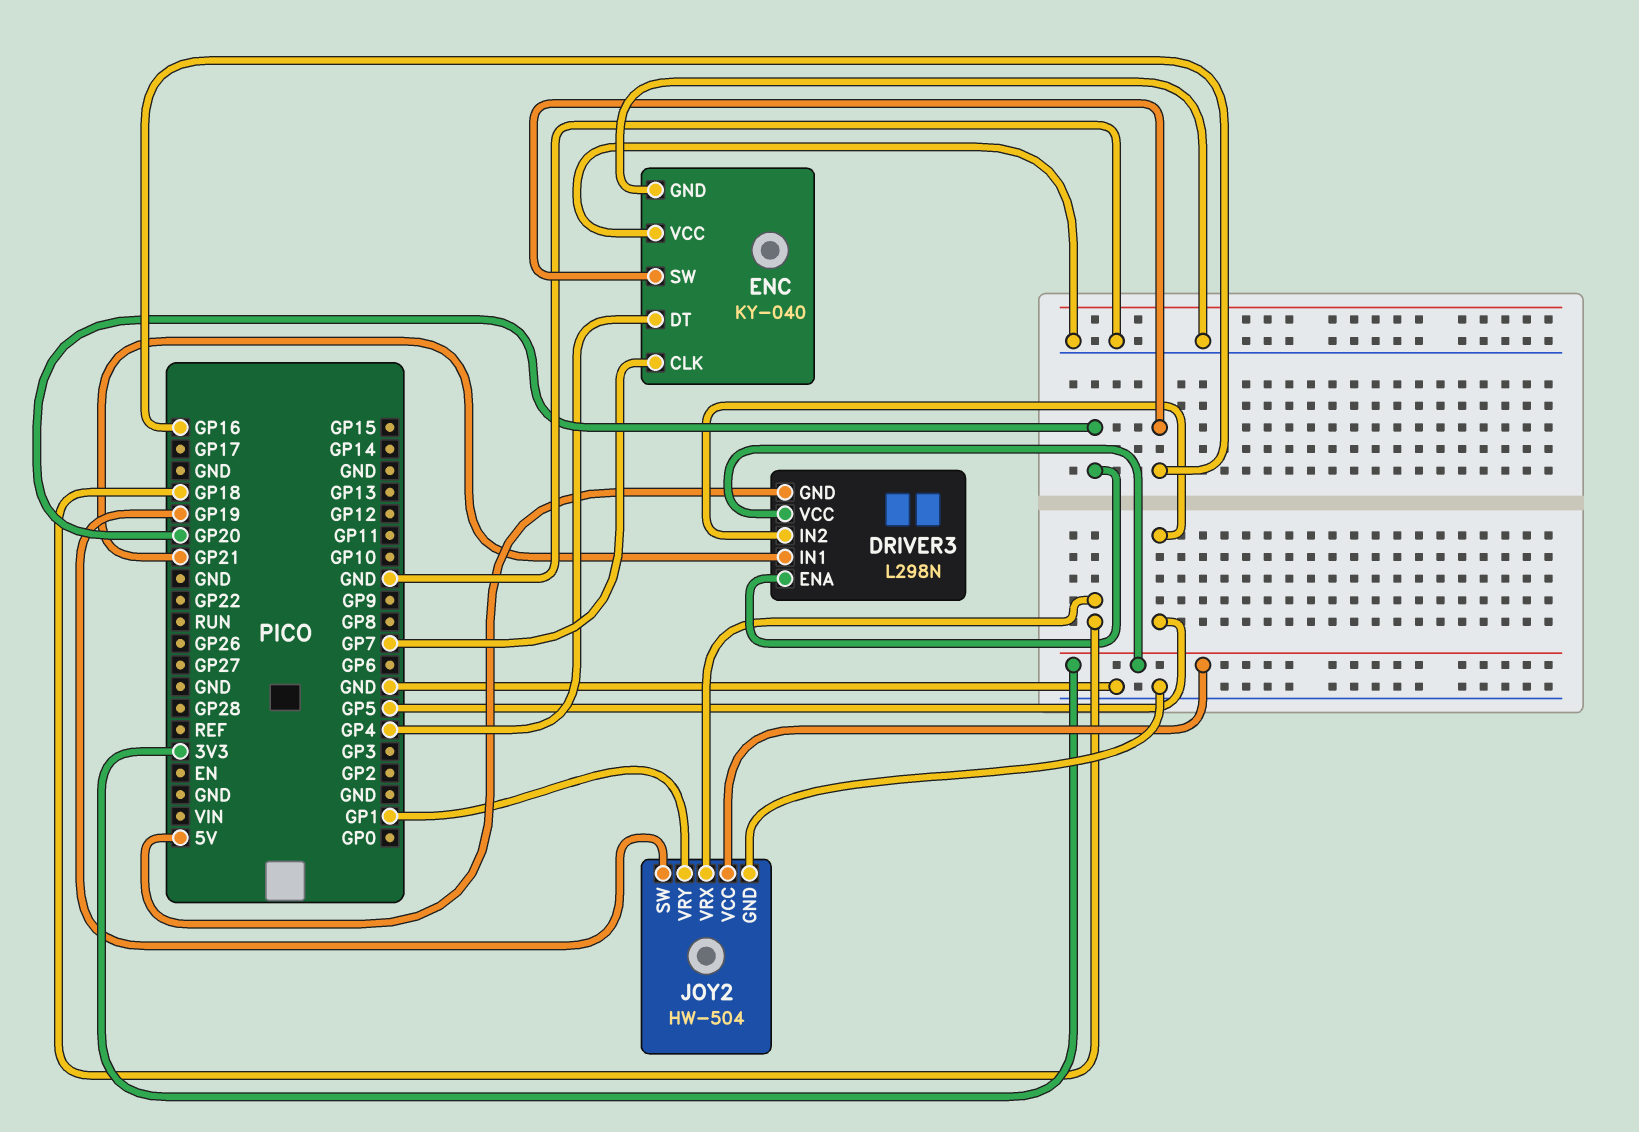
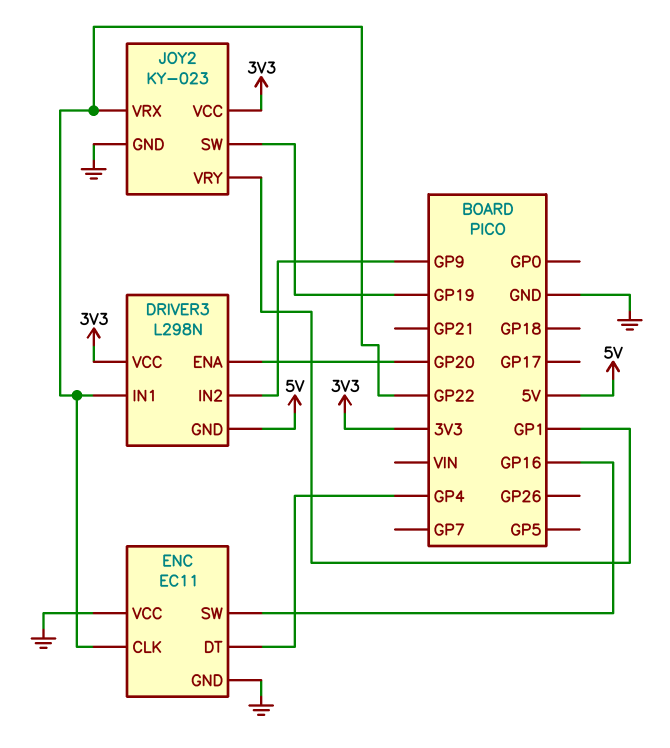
DRIVER3 pin IN1: GP21 -> GP22
DRIVER3 pin IN2: GP5 -> GP9
ENC: KY-040 -> EC11
ENC pin CLK: GP7 -> GP22
JOY2: HW-504 -> KY-023
JOY2 pin VRX: GP18 -> GP22

